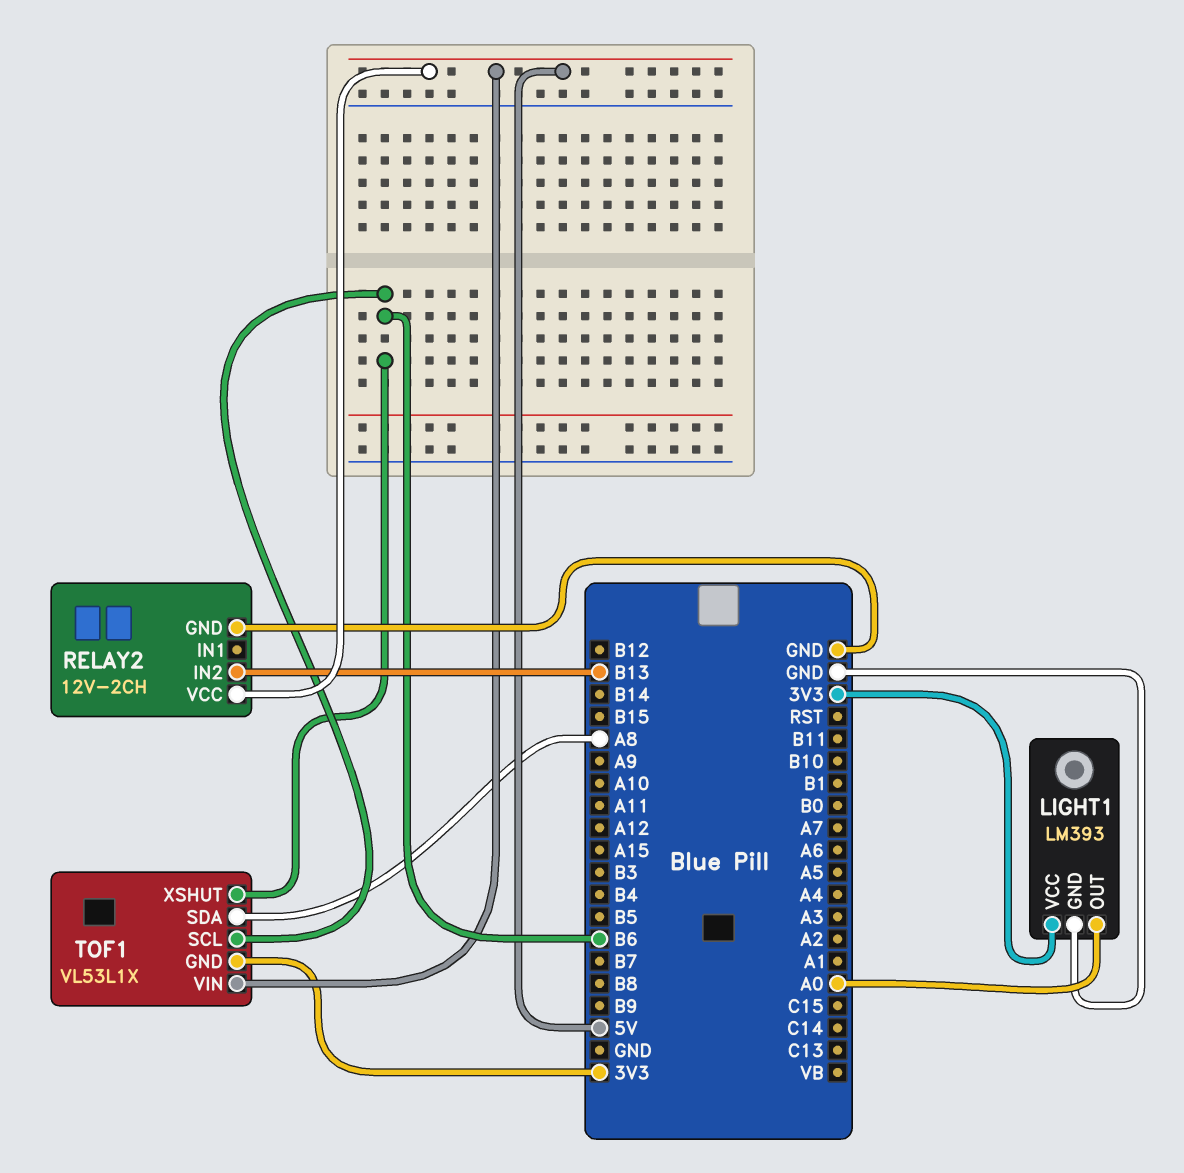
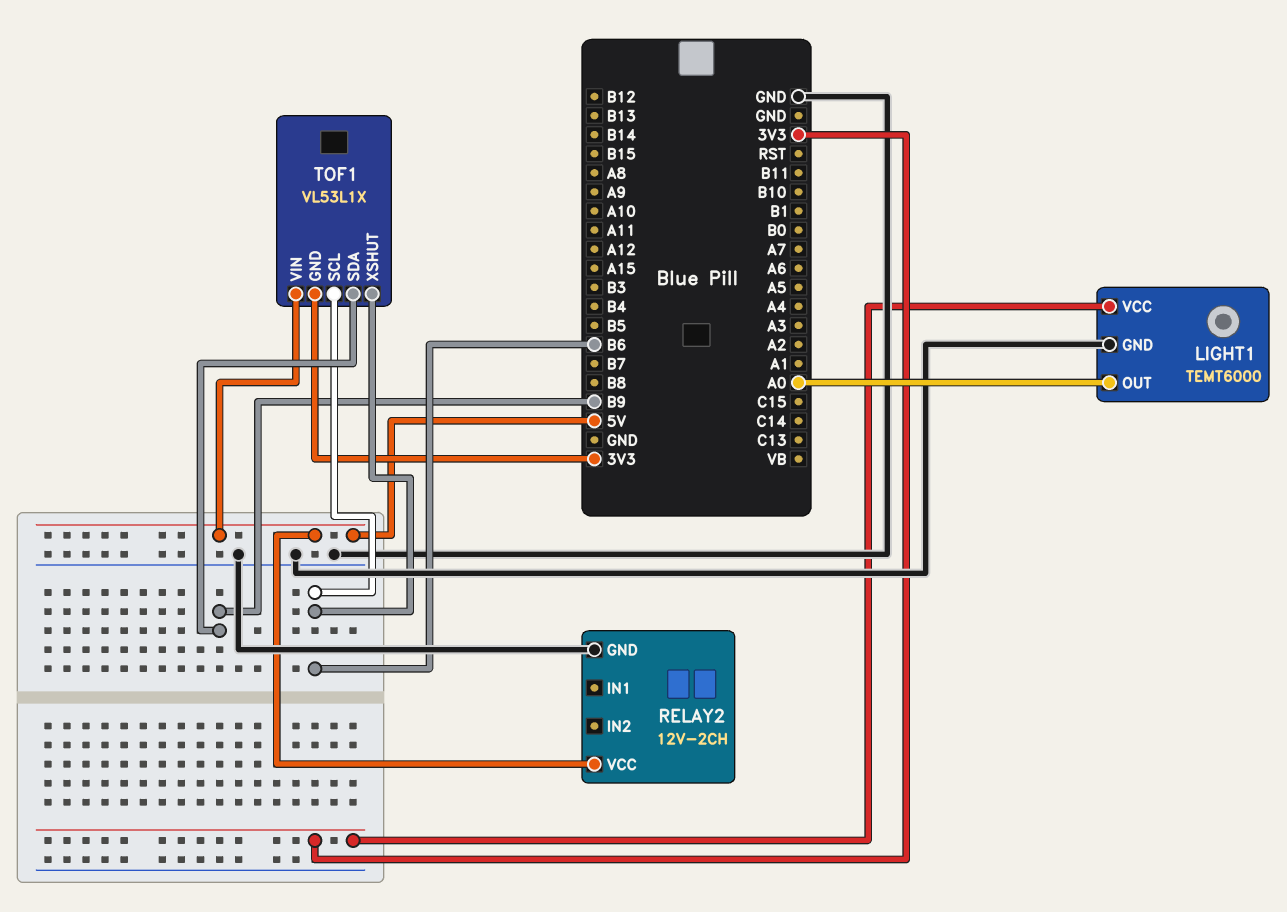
LIGHT1: LM393 -> TEMT6000
RELAY2 pin IN2: B13 -> none
TOF1 pin SDA: A8 -> B9

